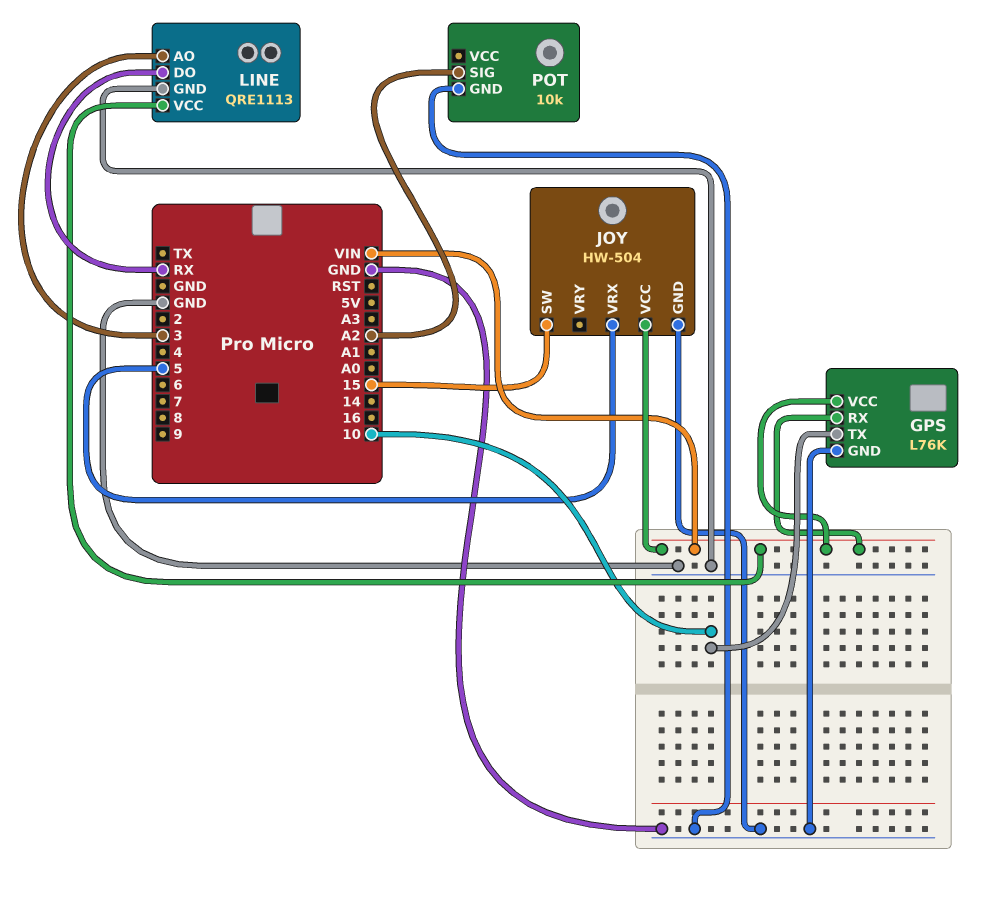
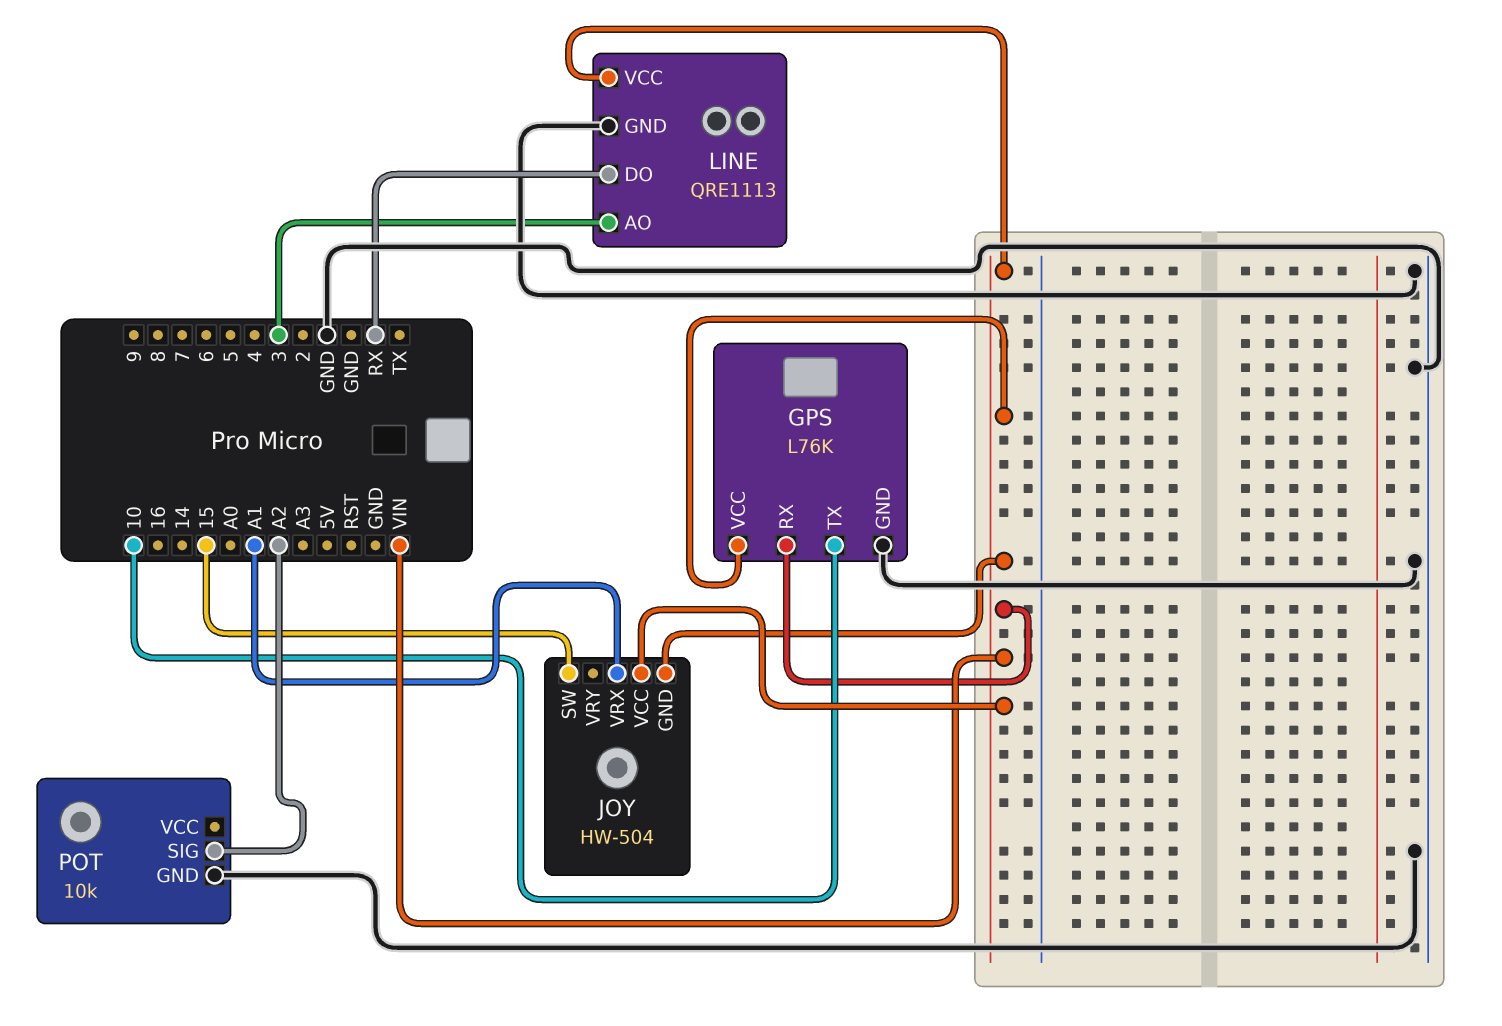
JOY pin GND: GND -> VIN
JOY pin VRX: 5 -> A1

